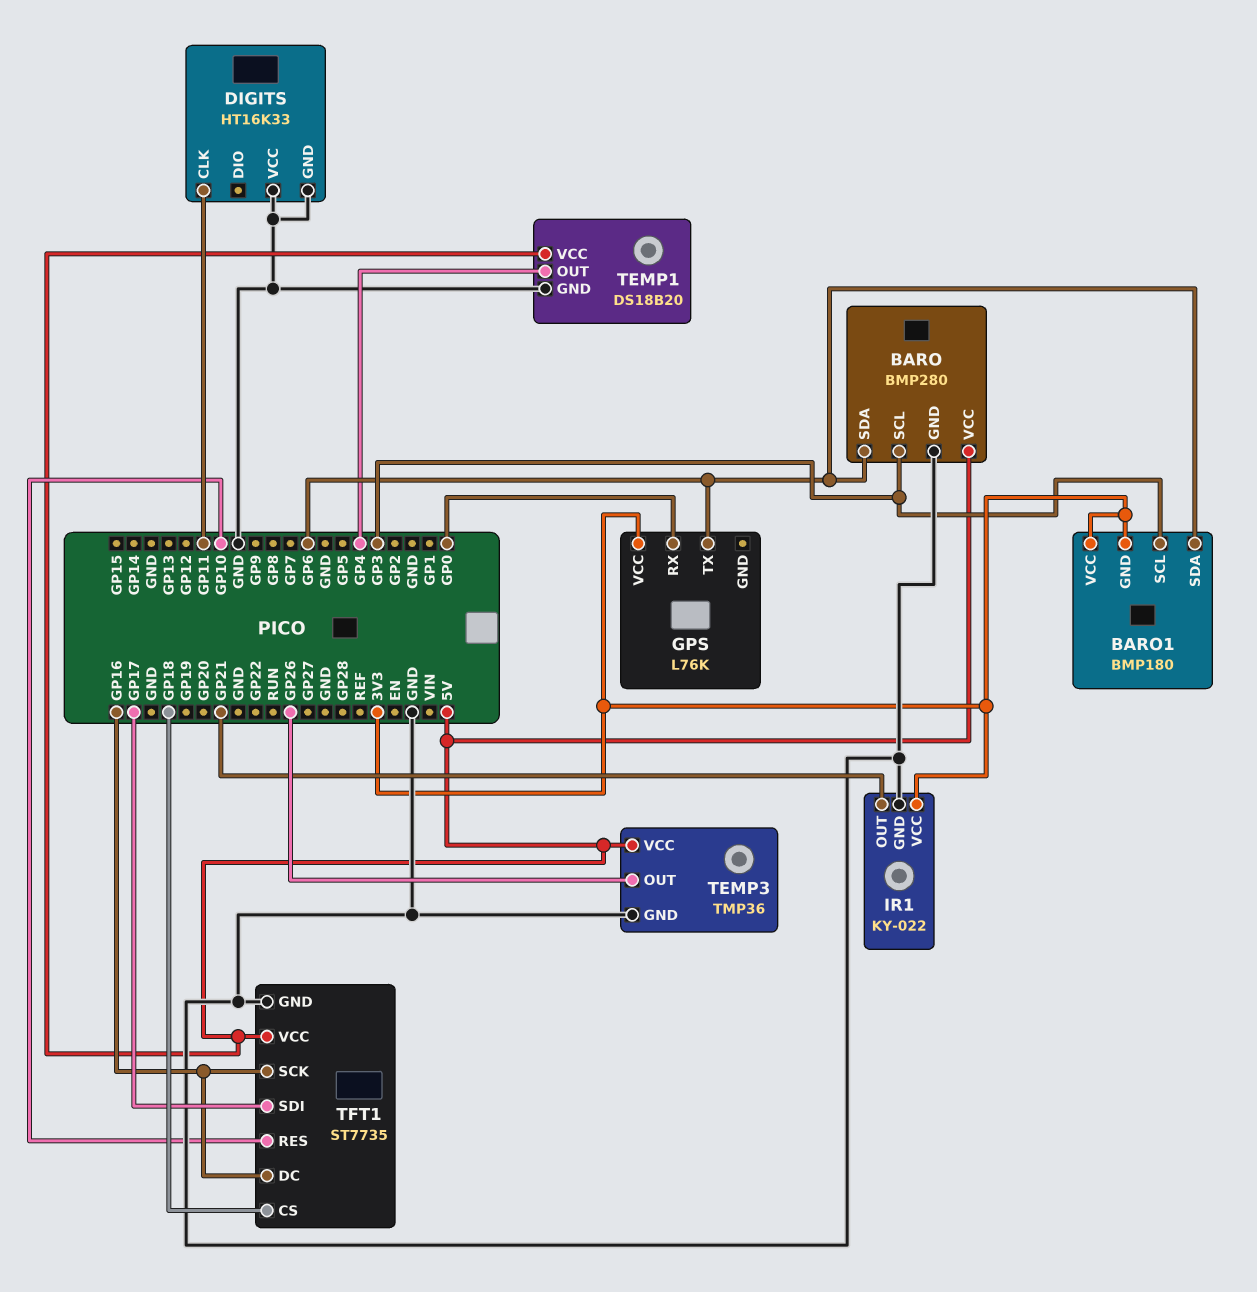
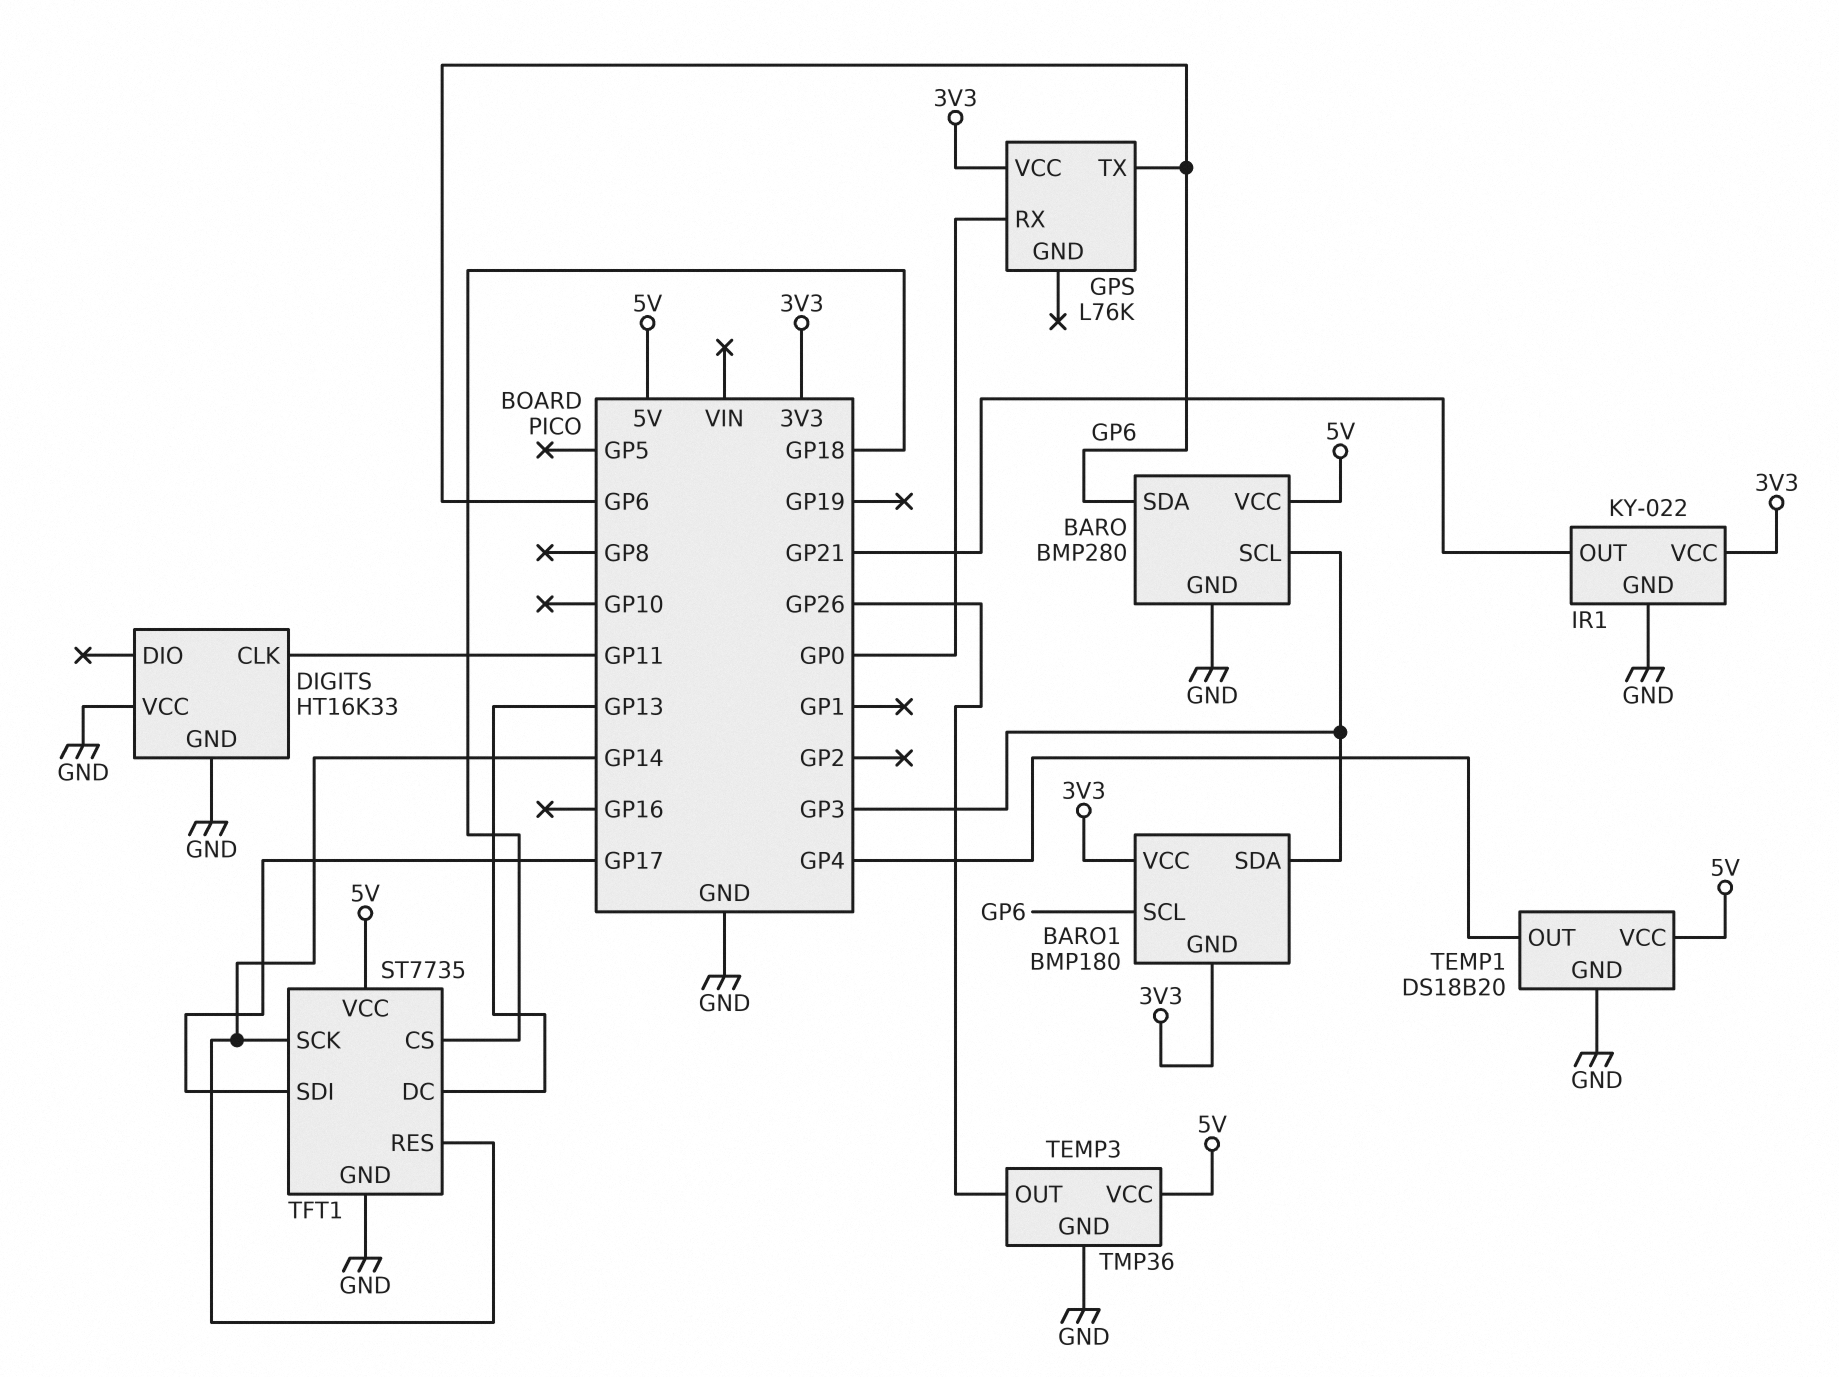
BARO1 pin SCL: GP3 -> GP6
BARO1 pin SDA: GP6 -> GP3
TFT1 pin DC: GP16 -> GP13
TFT1 pin RES: GP10 -> GP14
TFT1 pin SCK: GP16 -> GP14

